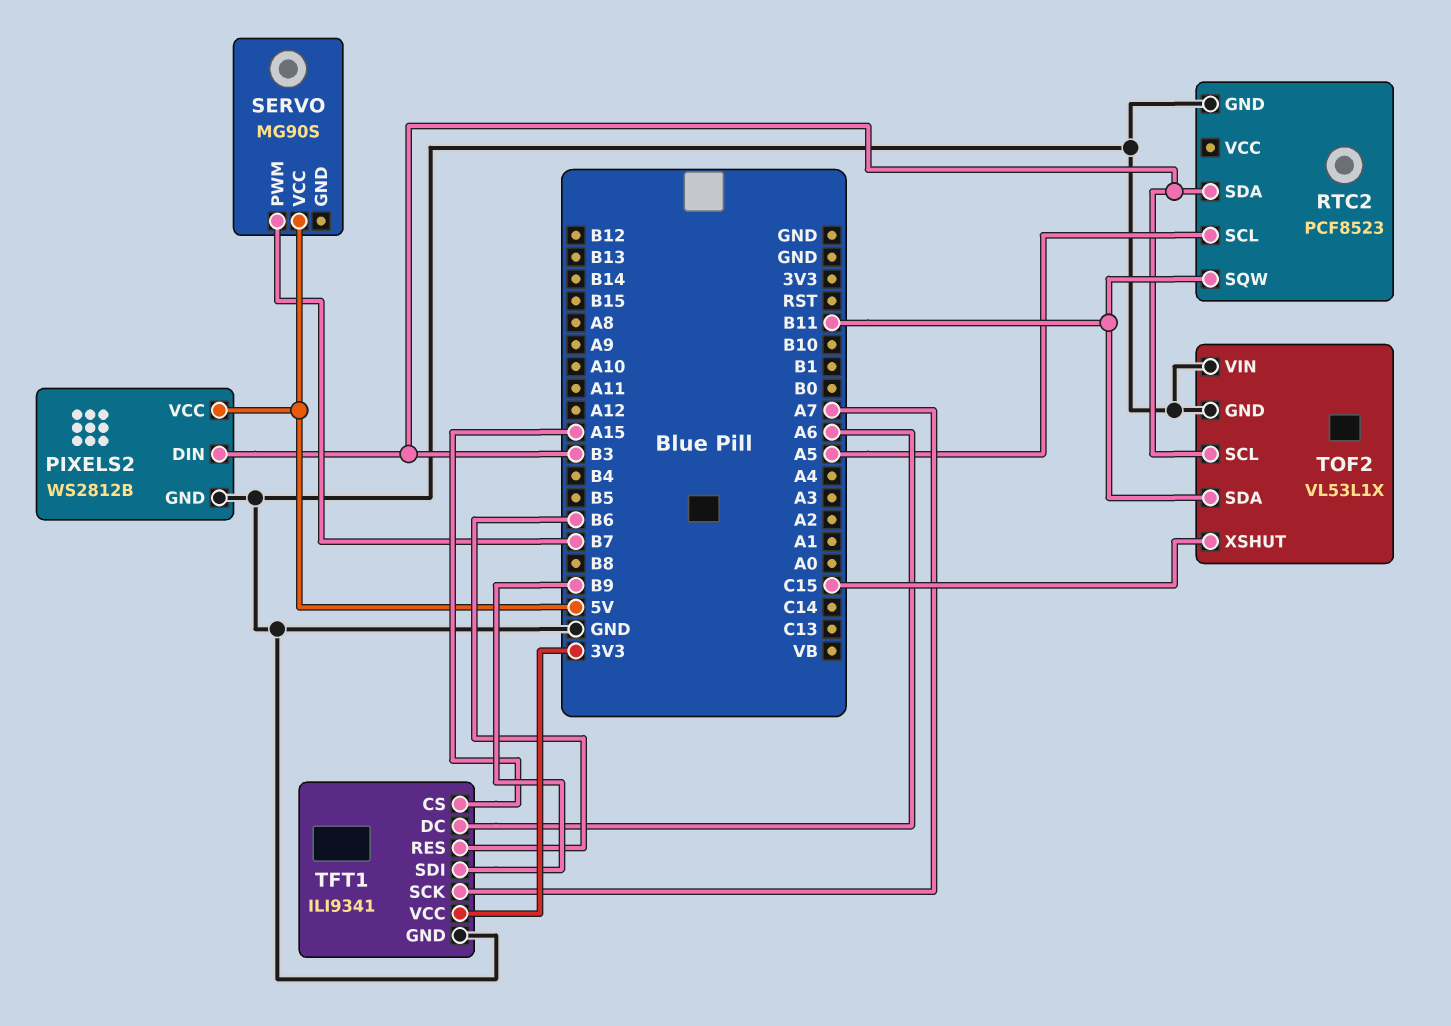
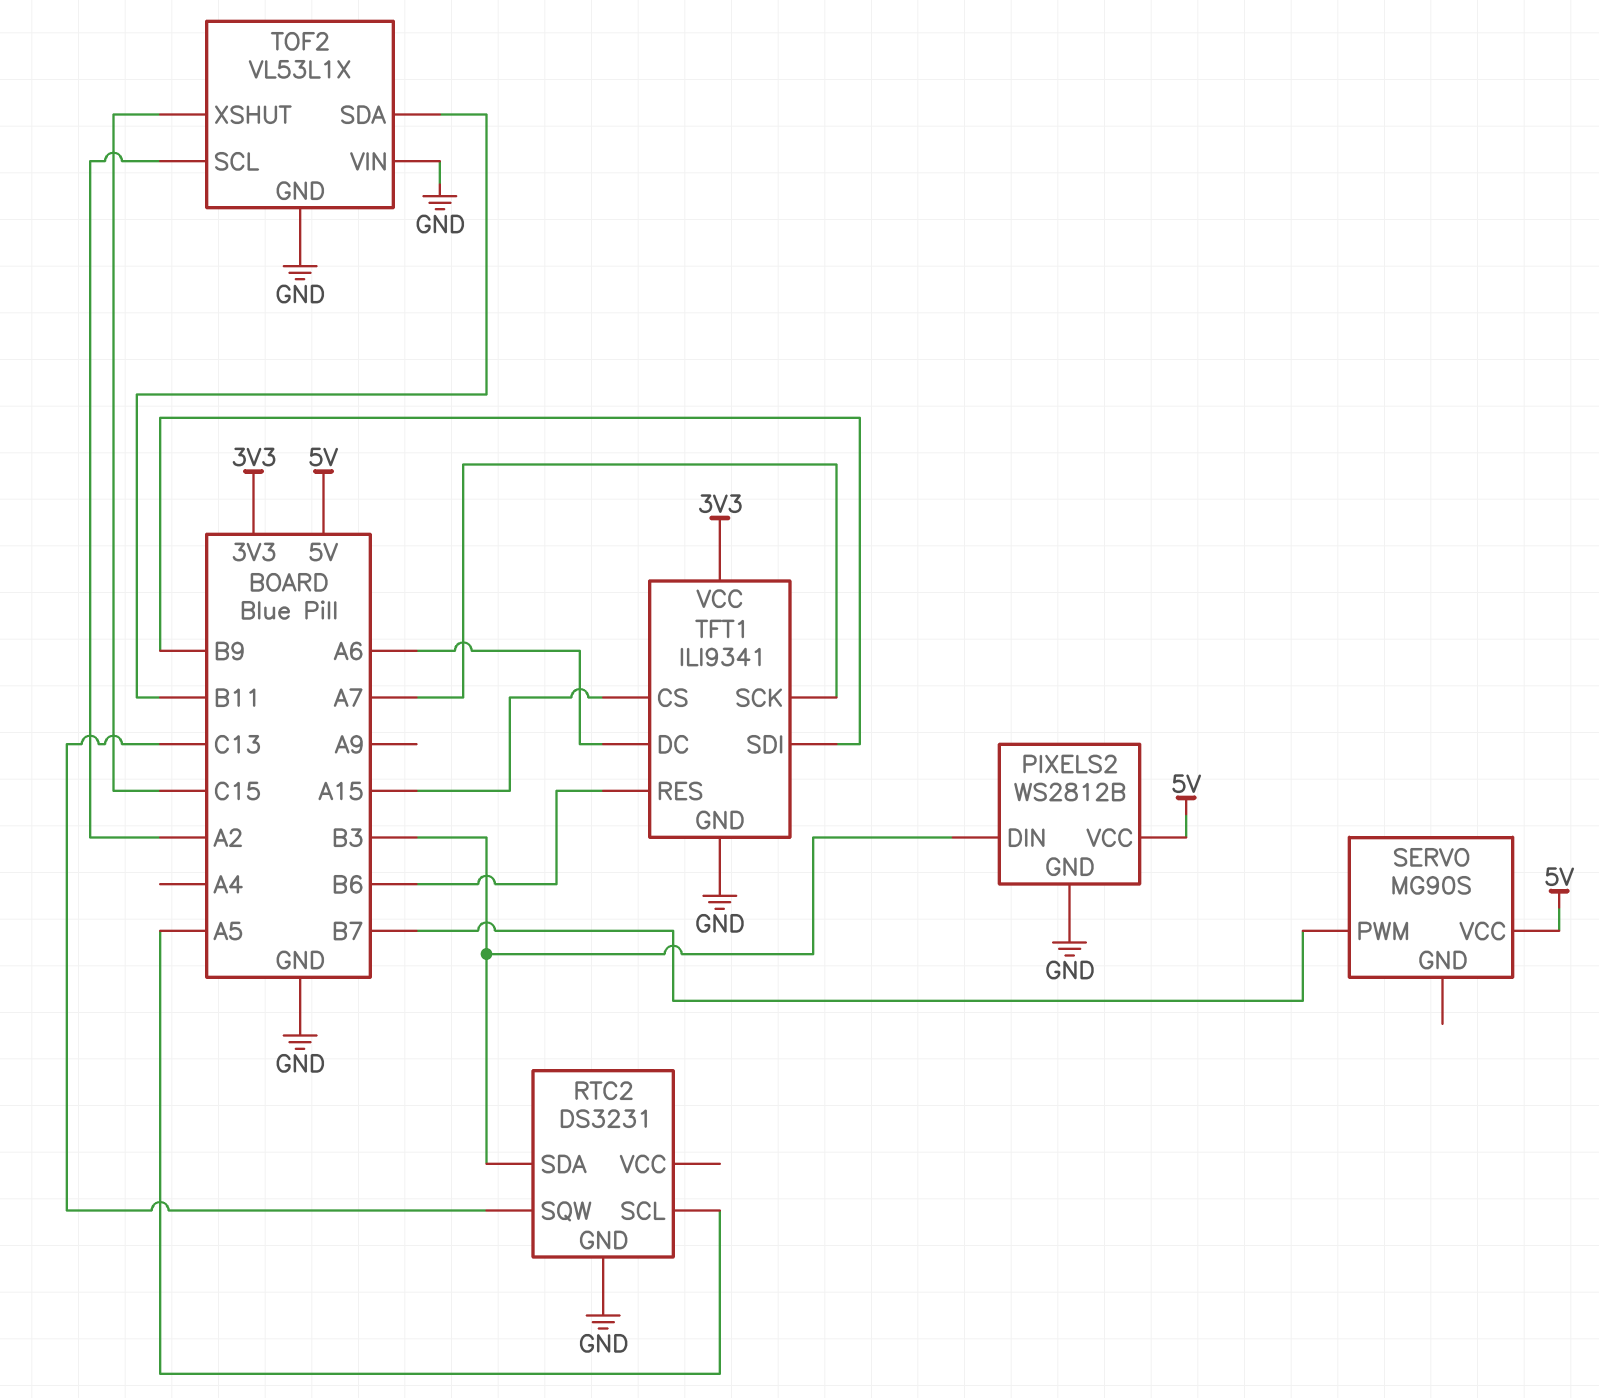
RTC2: PCF8523 -> DS3231
RTC2 pin SQW: B11 -> C13
TOF2 pin SCL: B3 -> A2

